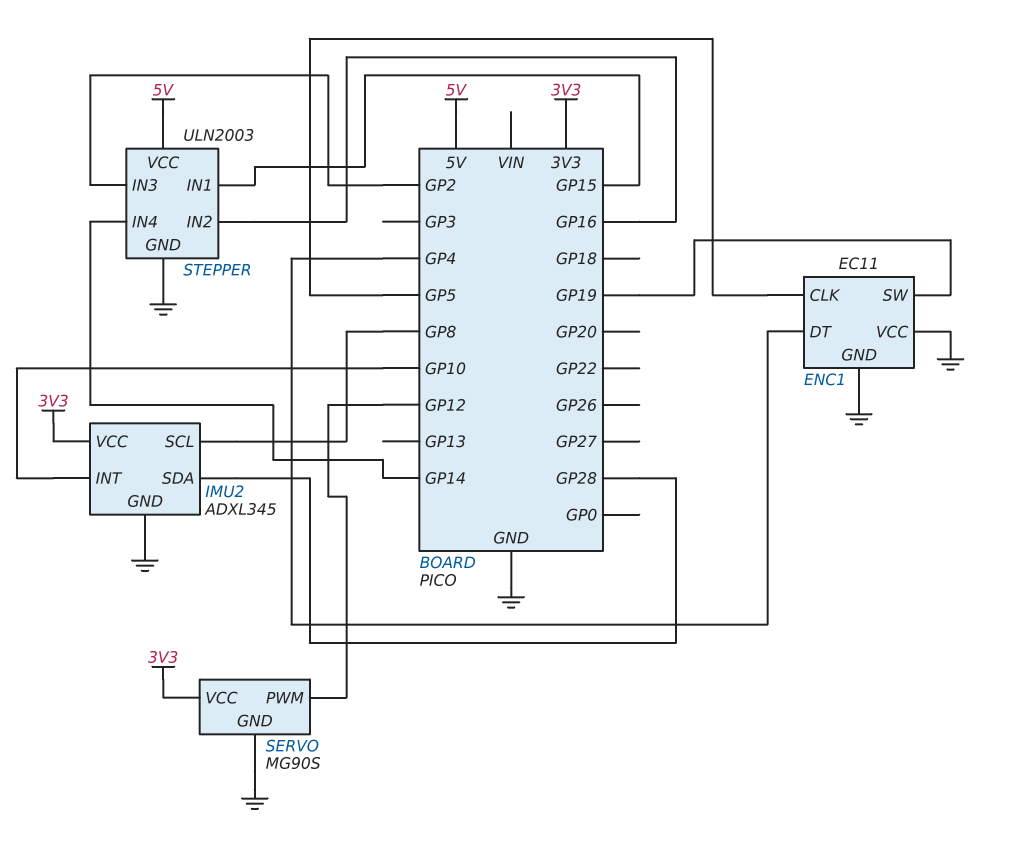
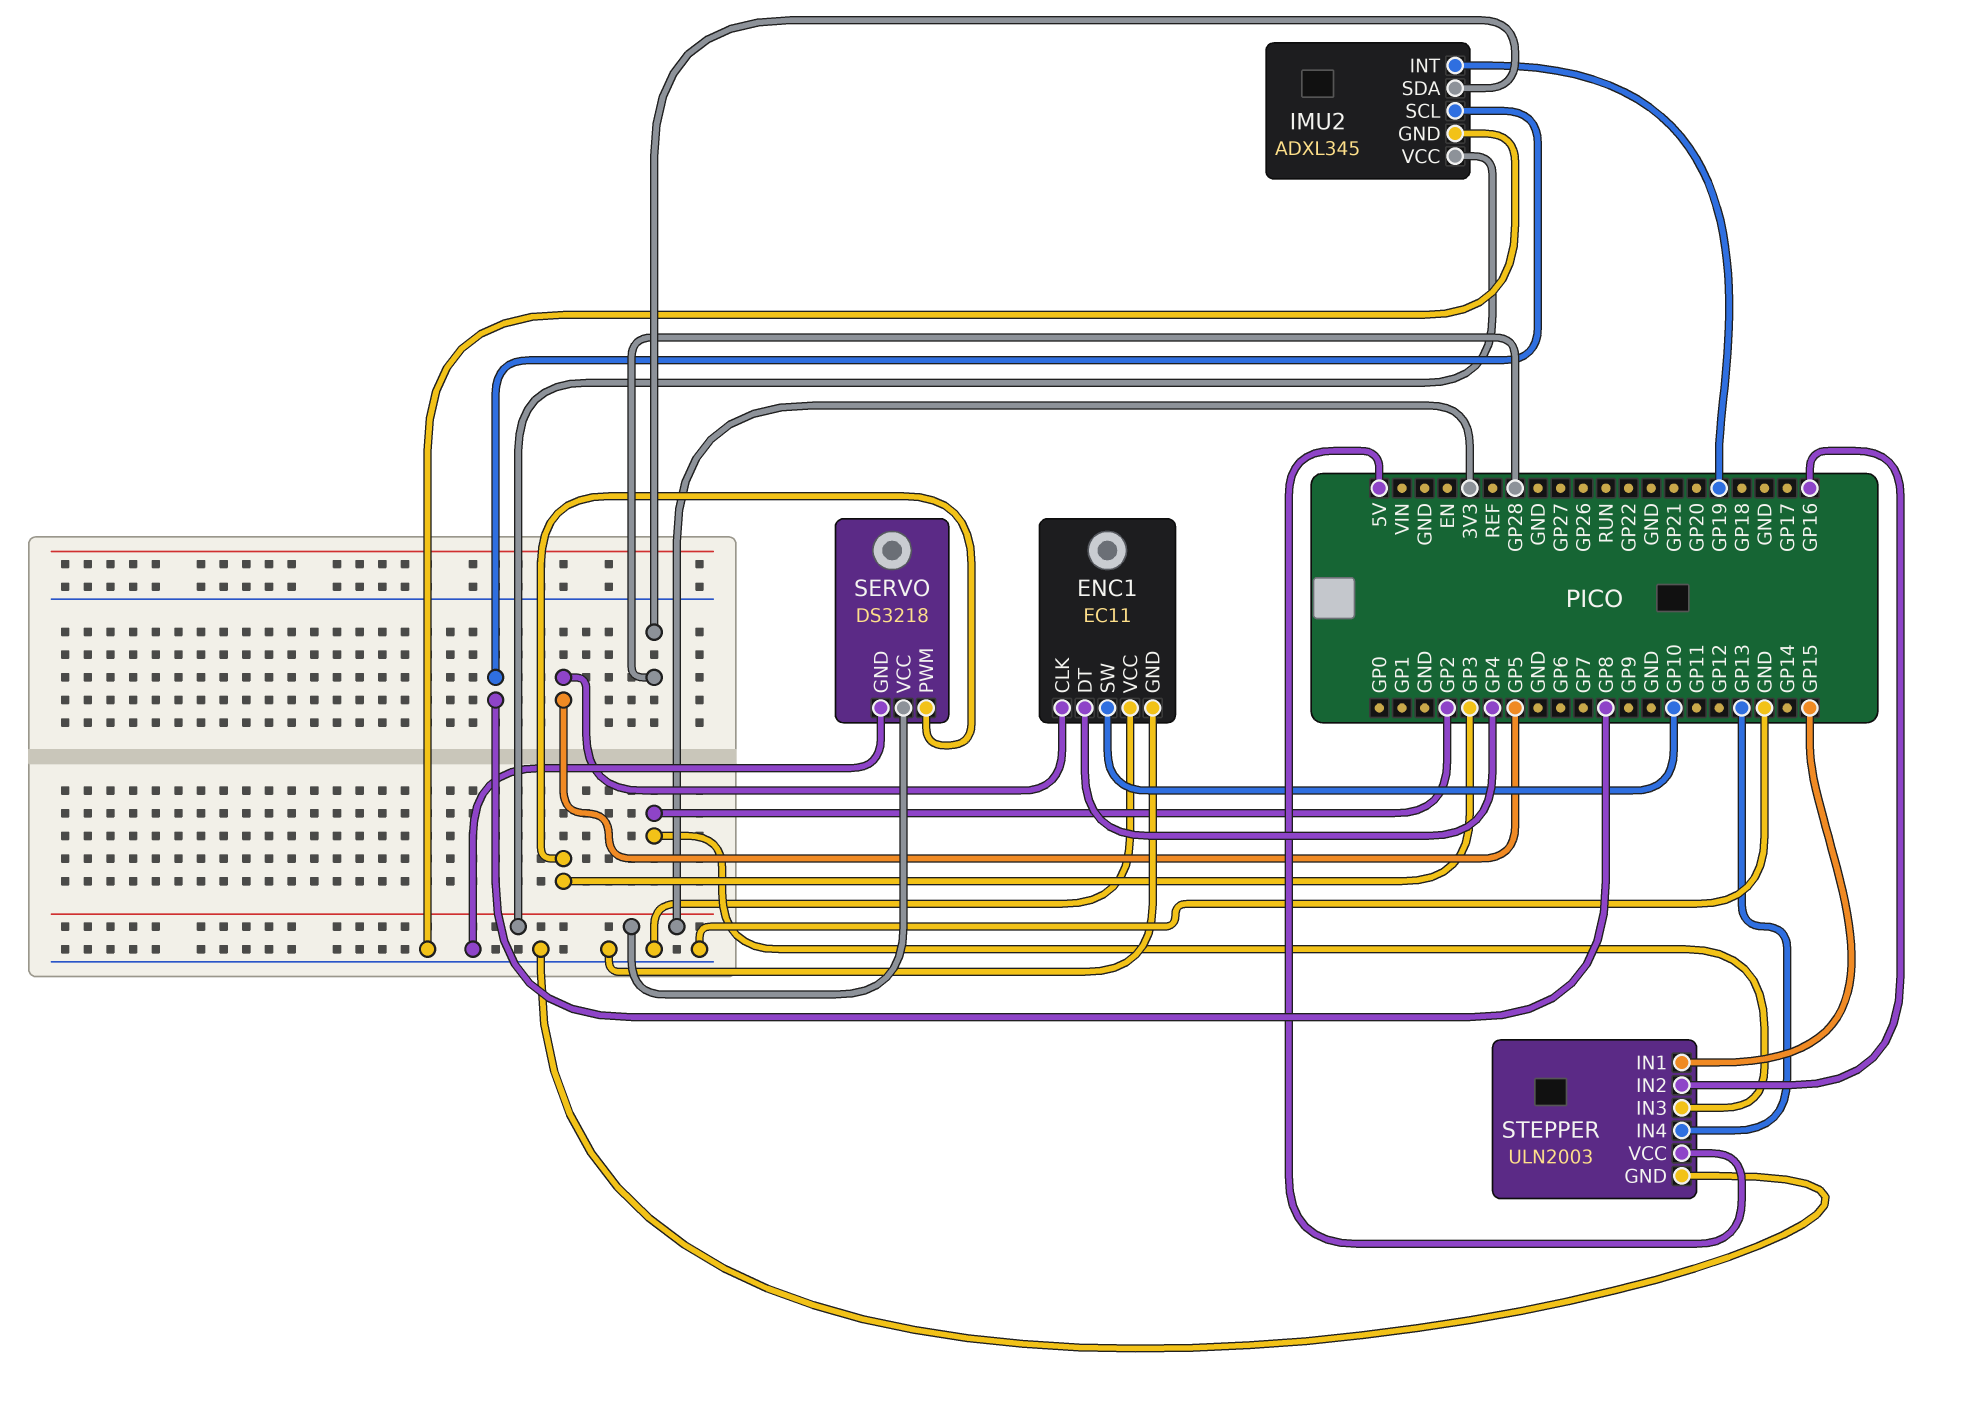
ENC1 pin SW: GP19 -> GP10
IMU2 pin INT: GP10 -> GP19
SERVO: MG90S -> DS3218
SERVO pin PWM: GP12 -> GP3
STEPPER pin IN4: GP14 -> GP13

